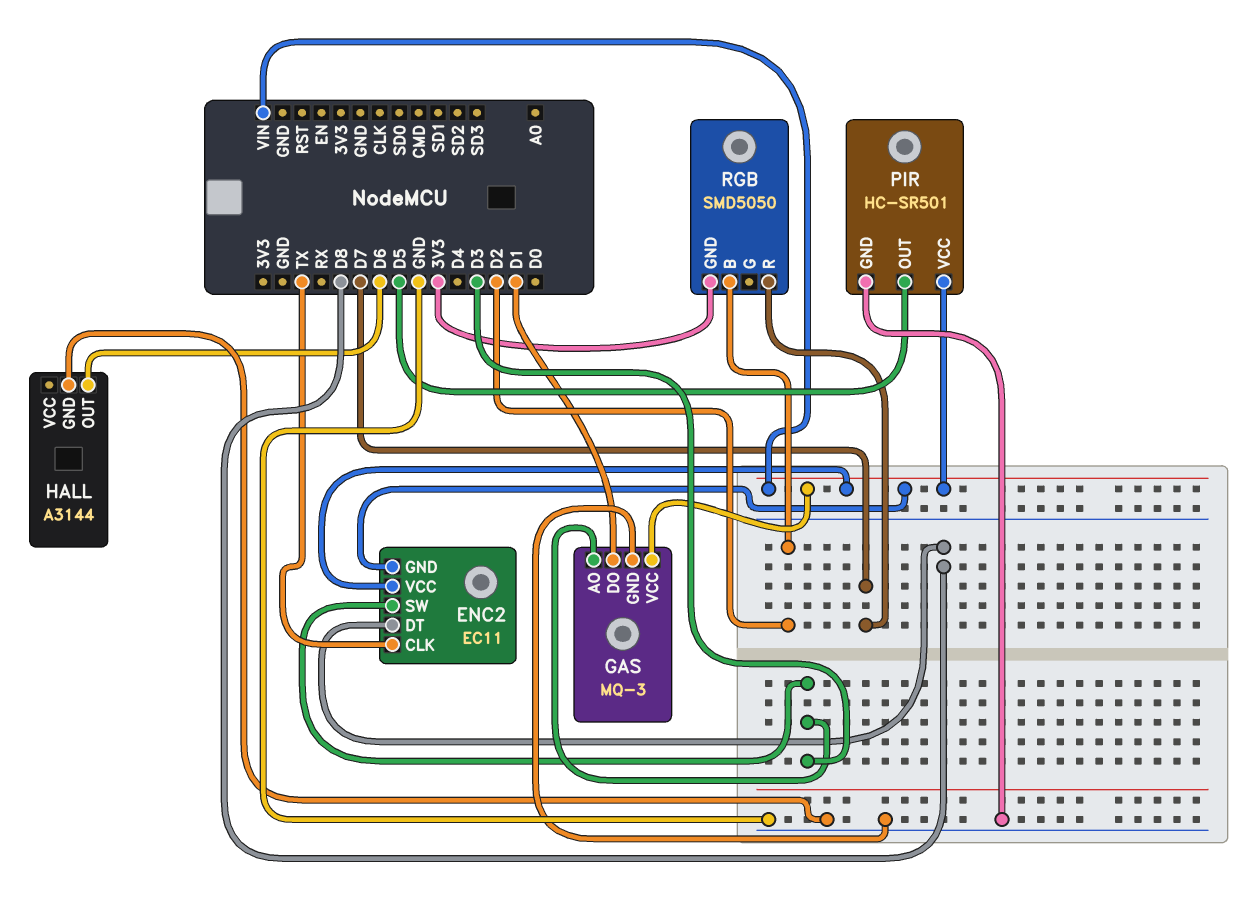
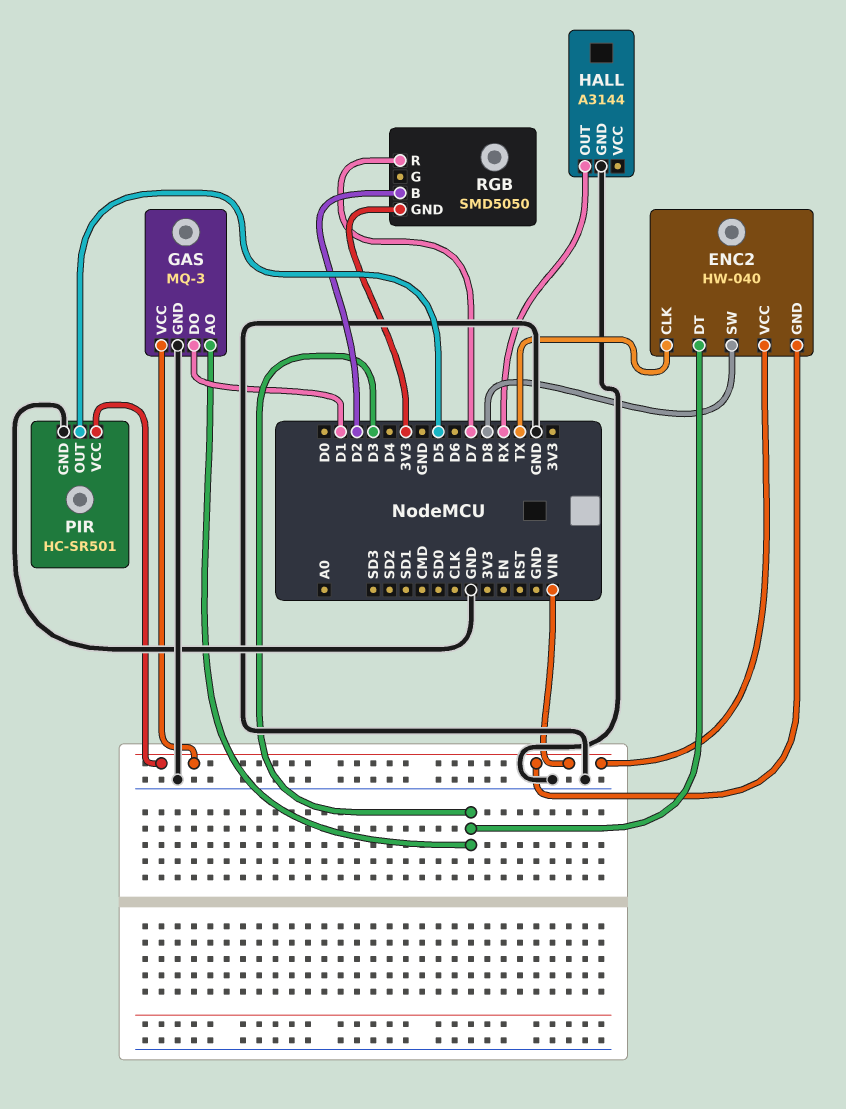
ENC2: EC11 -> HW-040
ENC2 pin DT: D8 -> D3
ENC2 pin SW: D3 -> D8
HALL pin OUT: D6 -> RX

